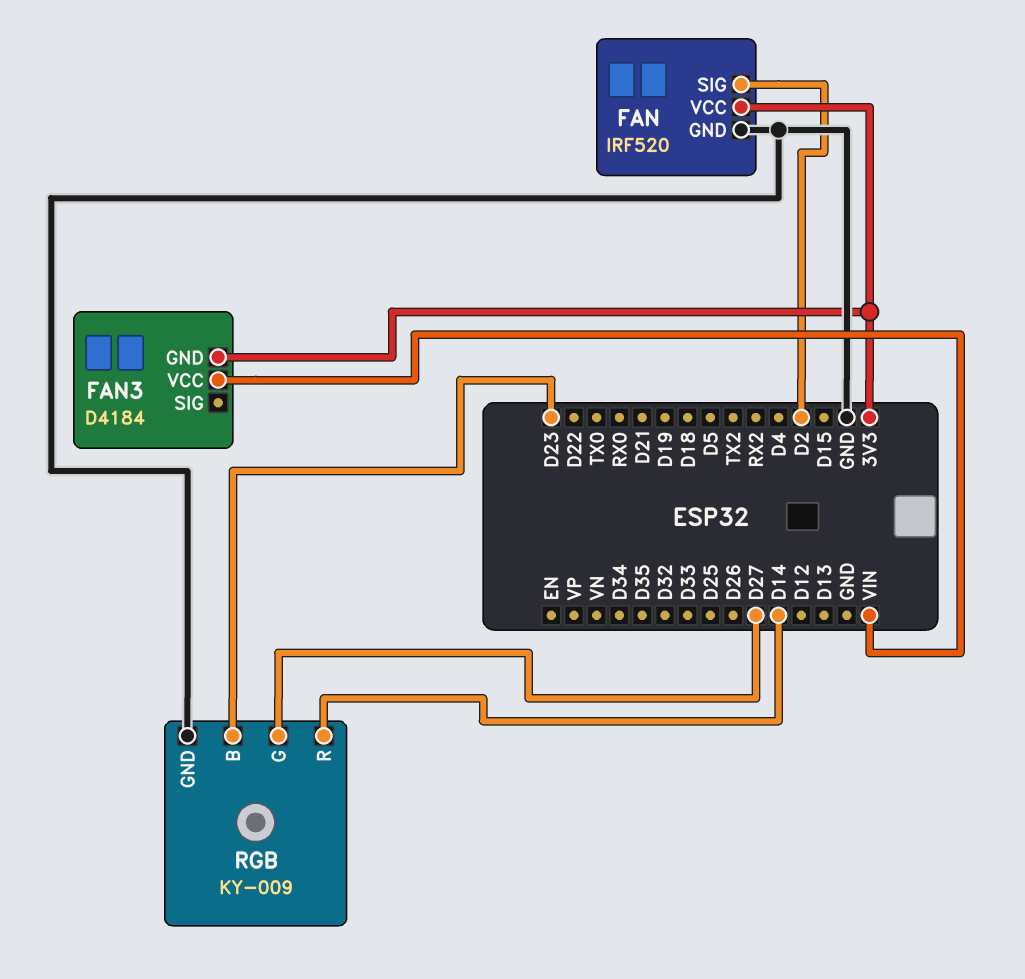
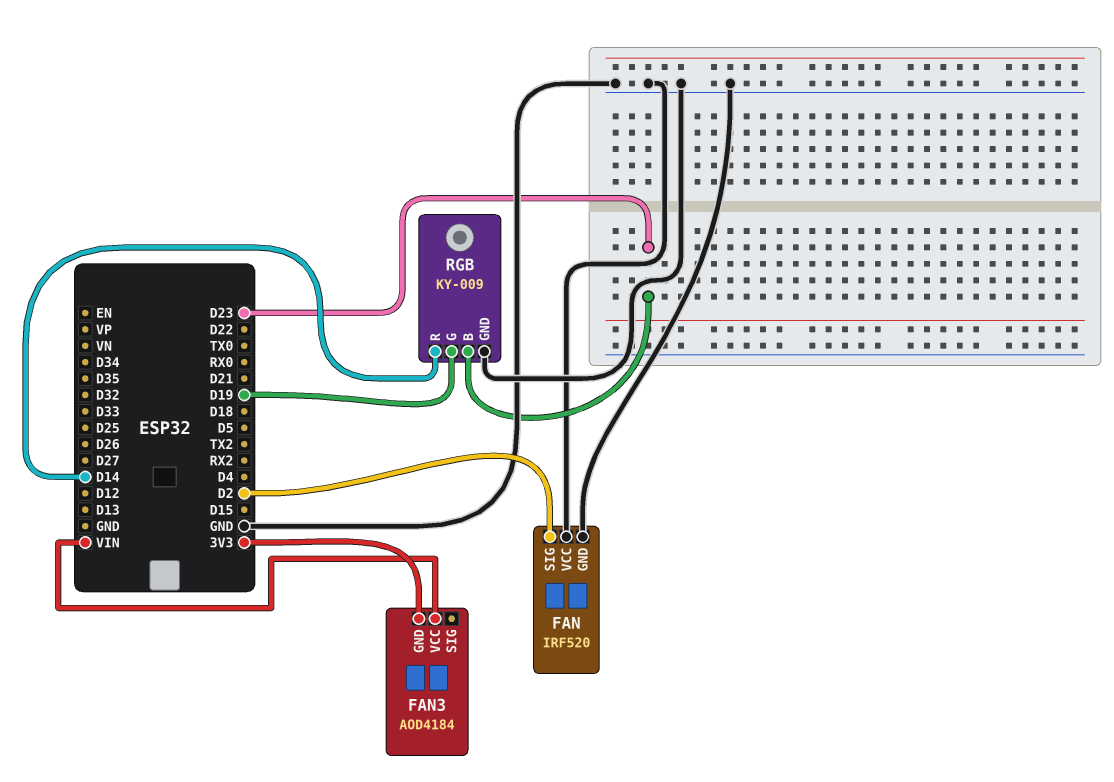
FAN pin VCC: 3V3 -> GND
FAN3: D4184 -> AOD4184
RGB pin G: D27 -> D19

